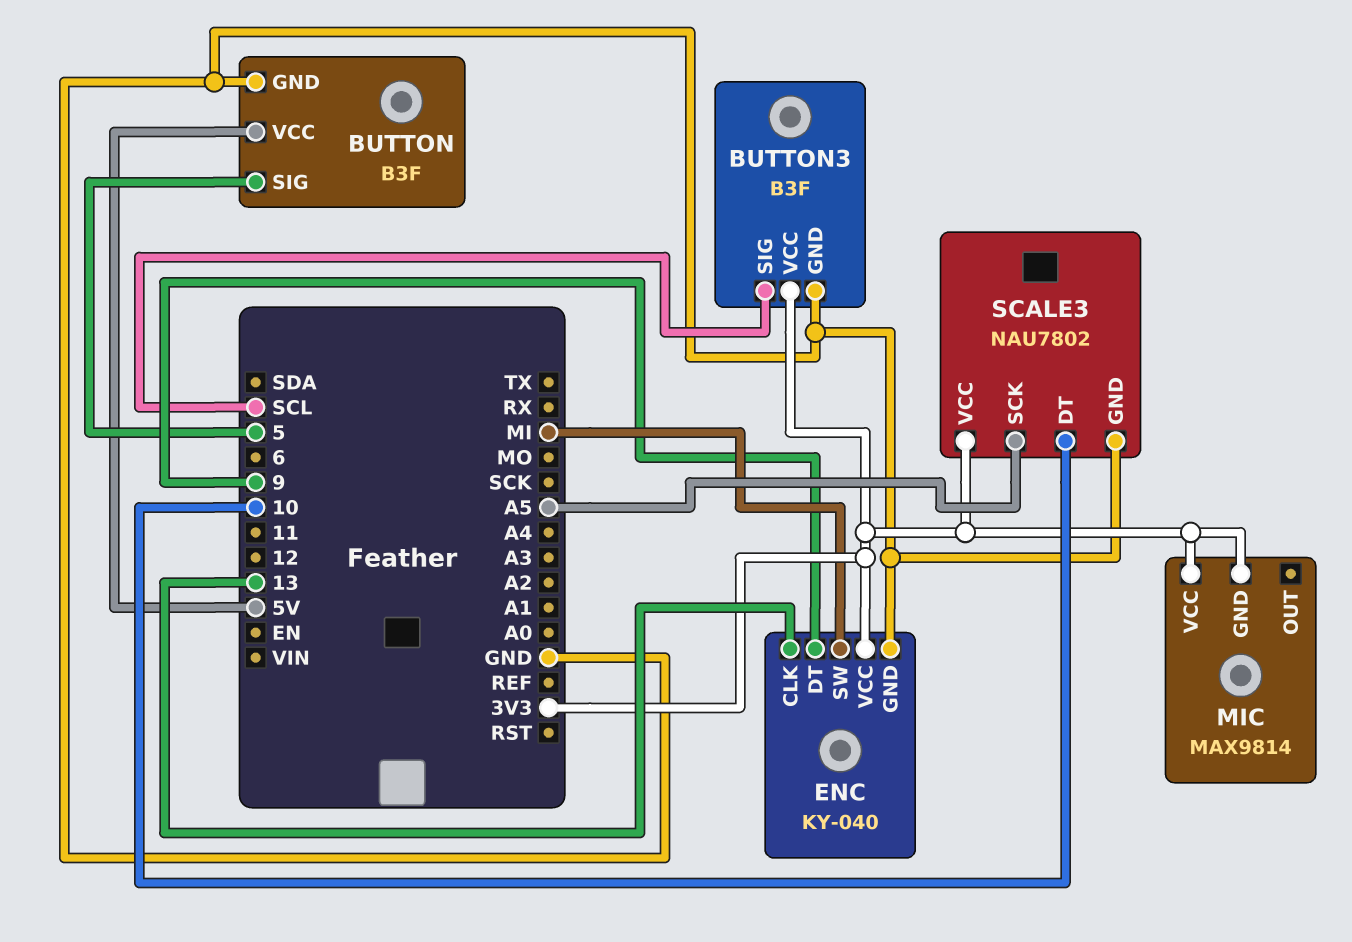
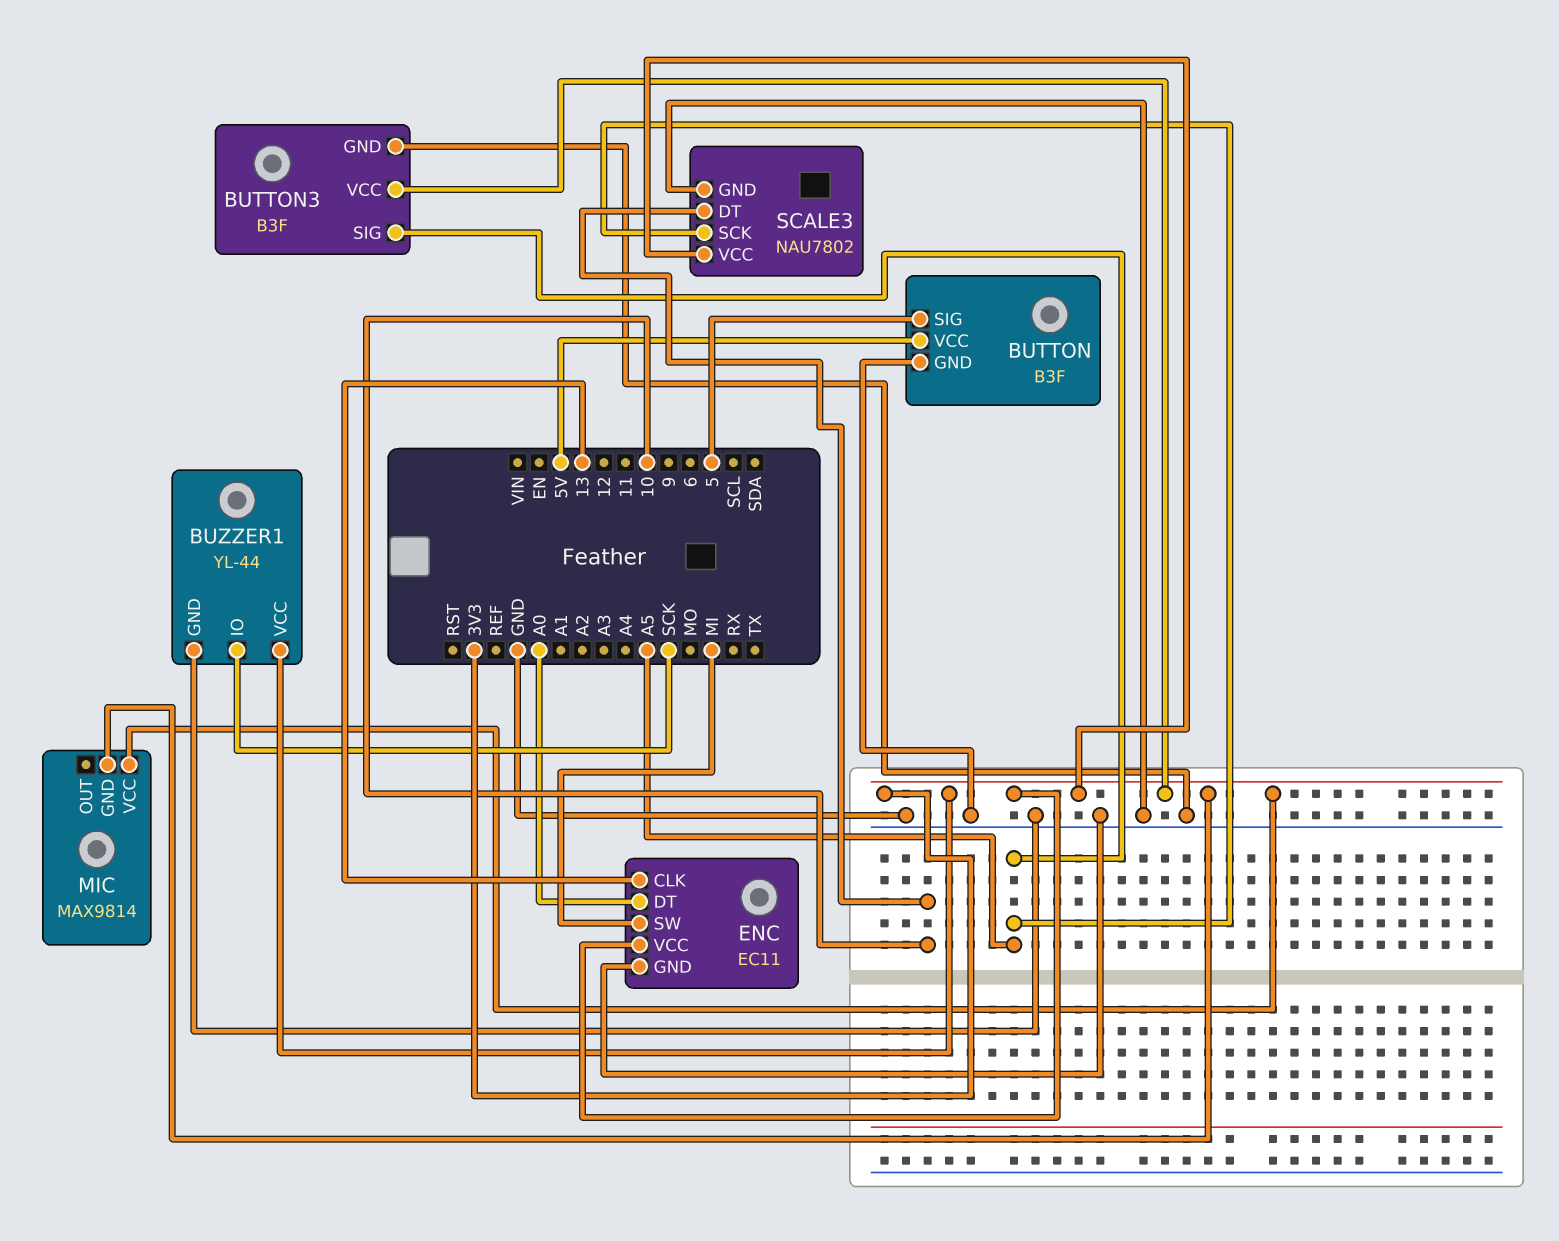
BUTTON3 pin SIG: SCL -> A5
BUZZER1: none -> YL-44
BUZZER1 pin GND: none -> GND
BUZZER1 pin IO: none -> SCK
BUZZER1 pin VCC: none -> 3V3
ENC: KY-040 -> EC11
ENC pin DT: 9 -> A0

